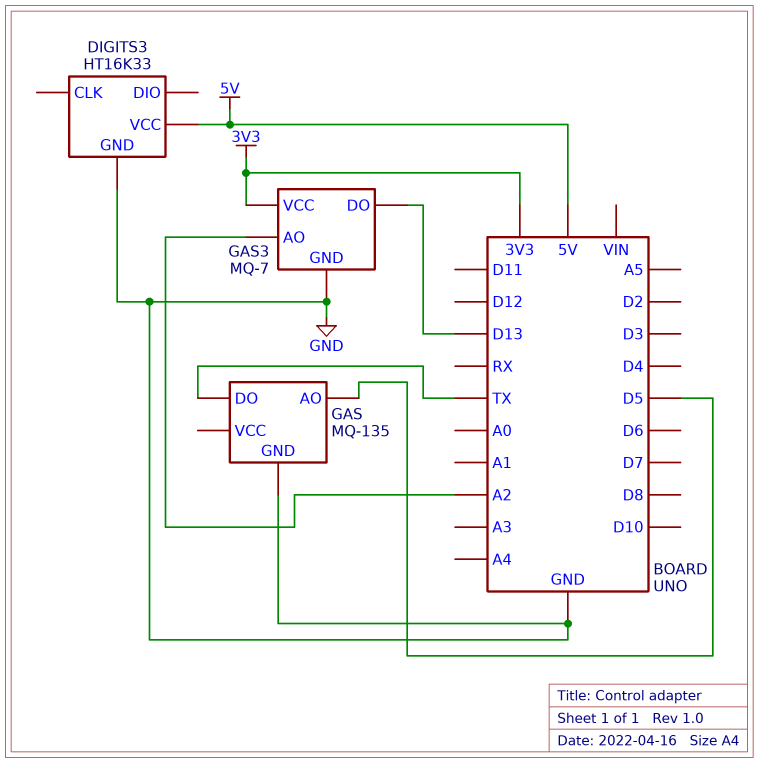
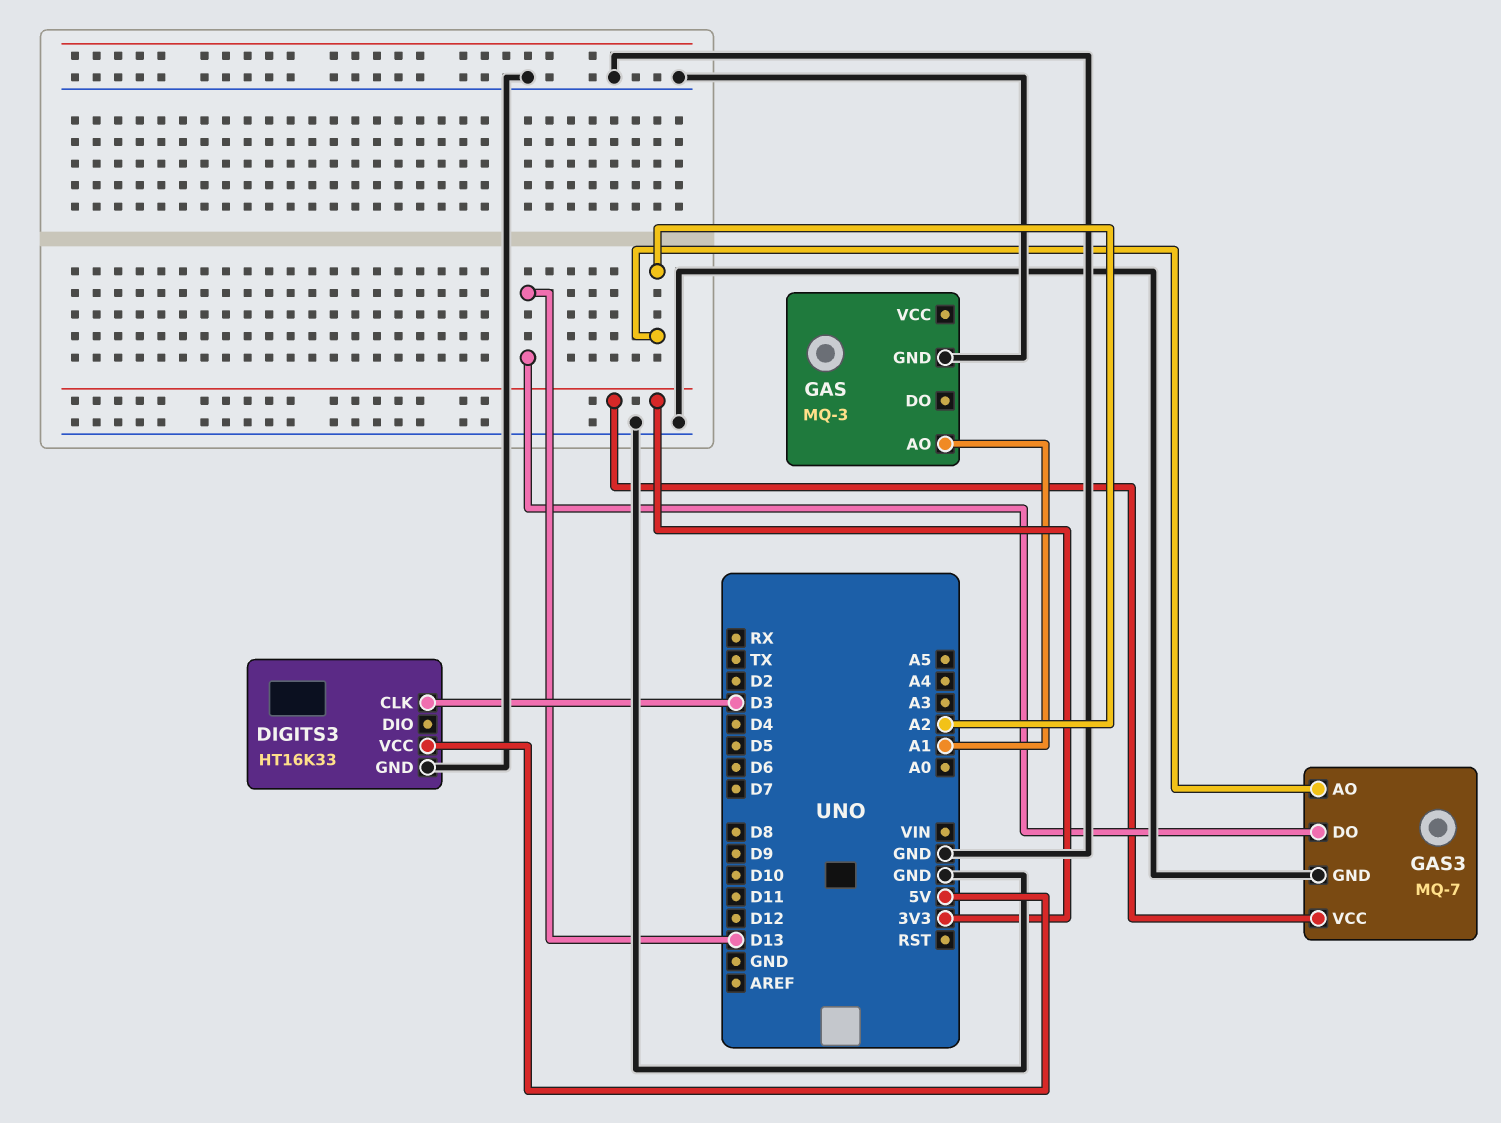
DIGITS3 pin CLK: none -> D3
GAS: MQ-135 -> MQ-3
GAS pin AO: D5 -> A1
GAS pin DO: TX -> none

